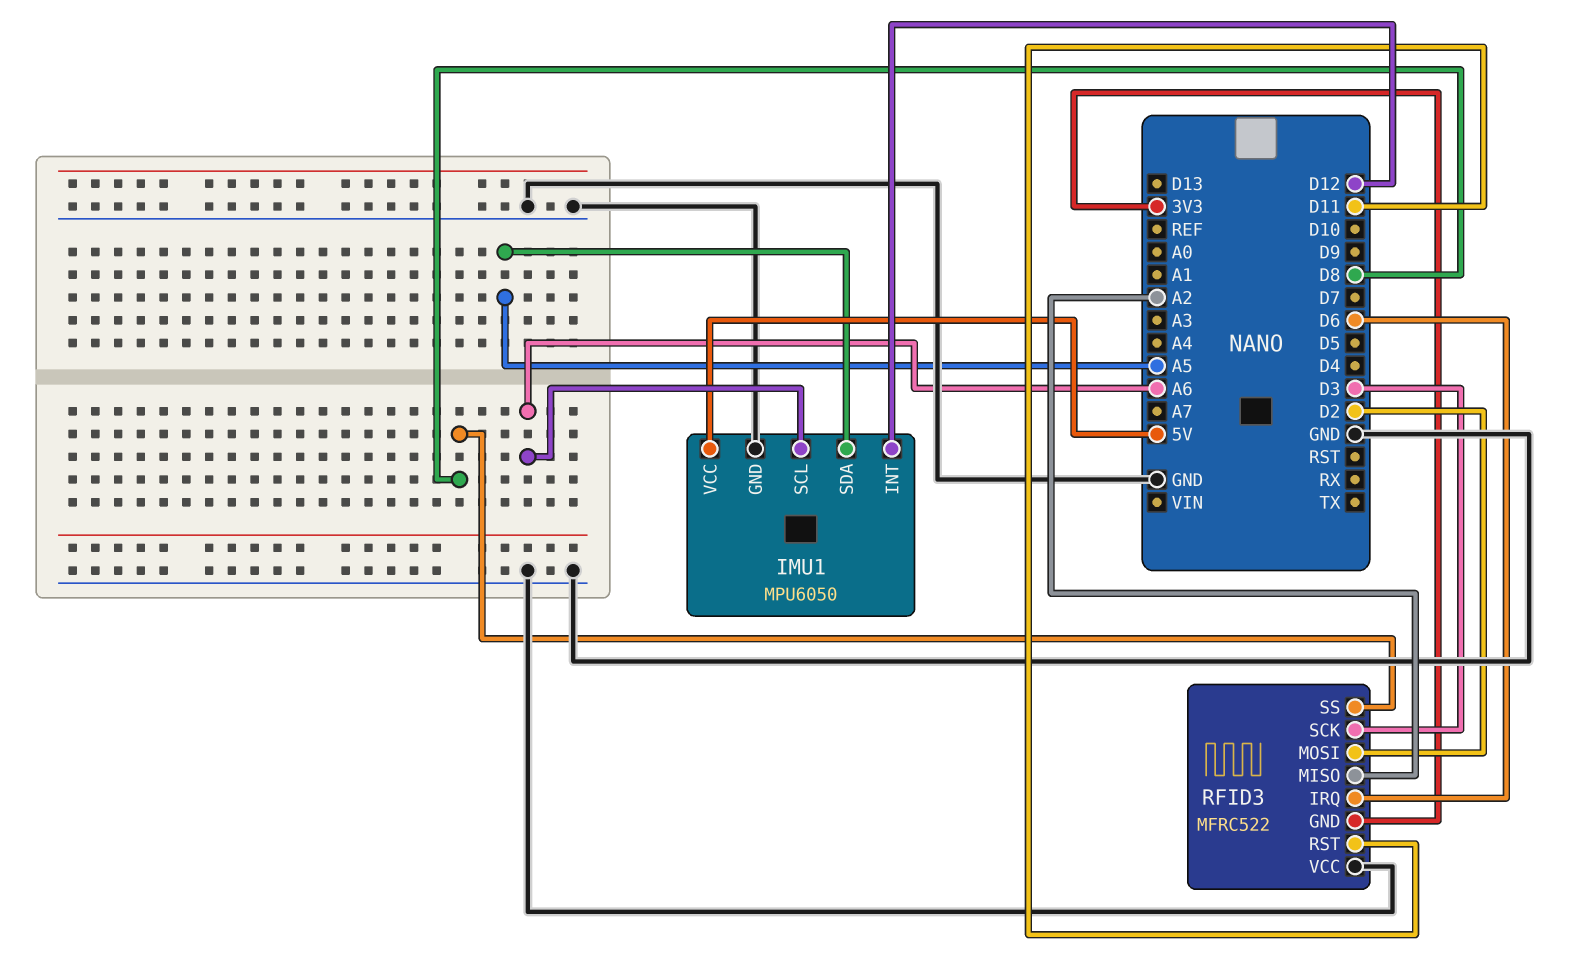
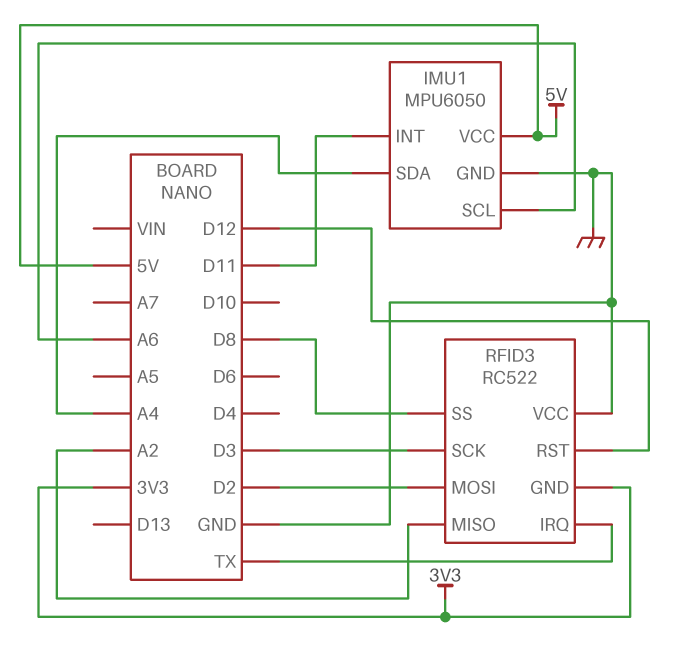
IMU1 pin INT: D12 -> D11
IMU1 pin SDA: A5 -> A4
RFID3: MFRC522 -> RC522
RFID3 pin IRQ: D6 -> TX
RFID3 pin RST: D11 -> D12

